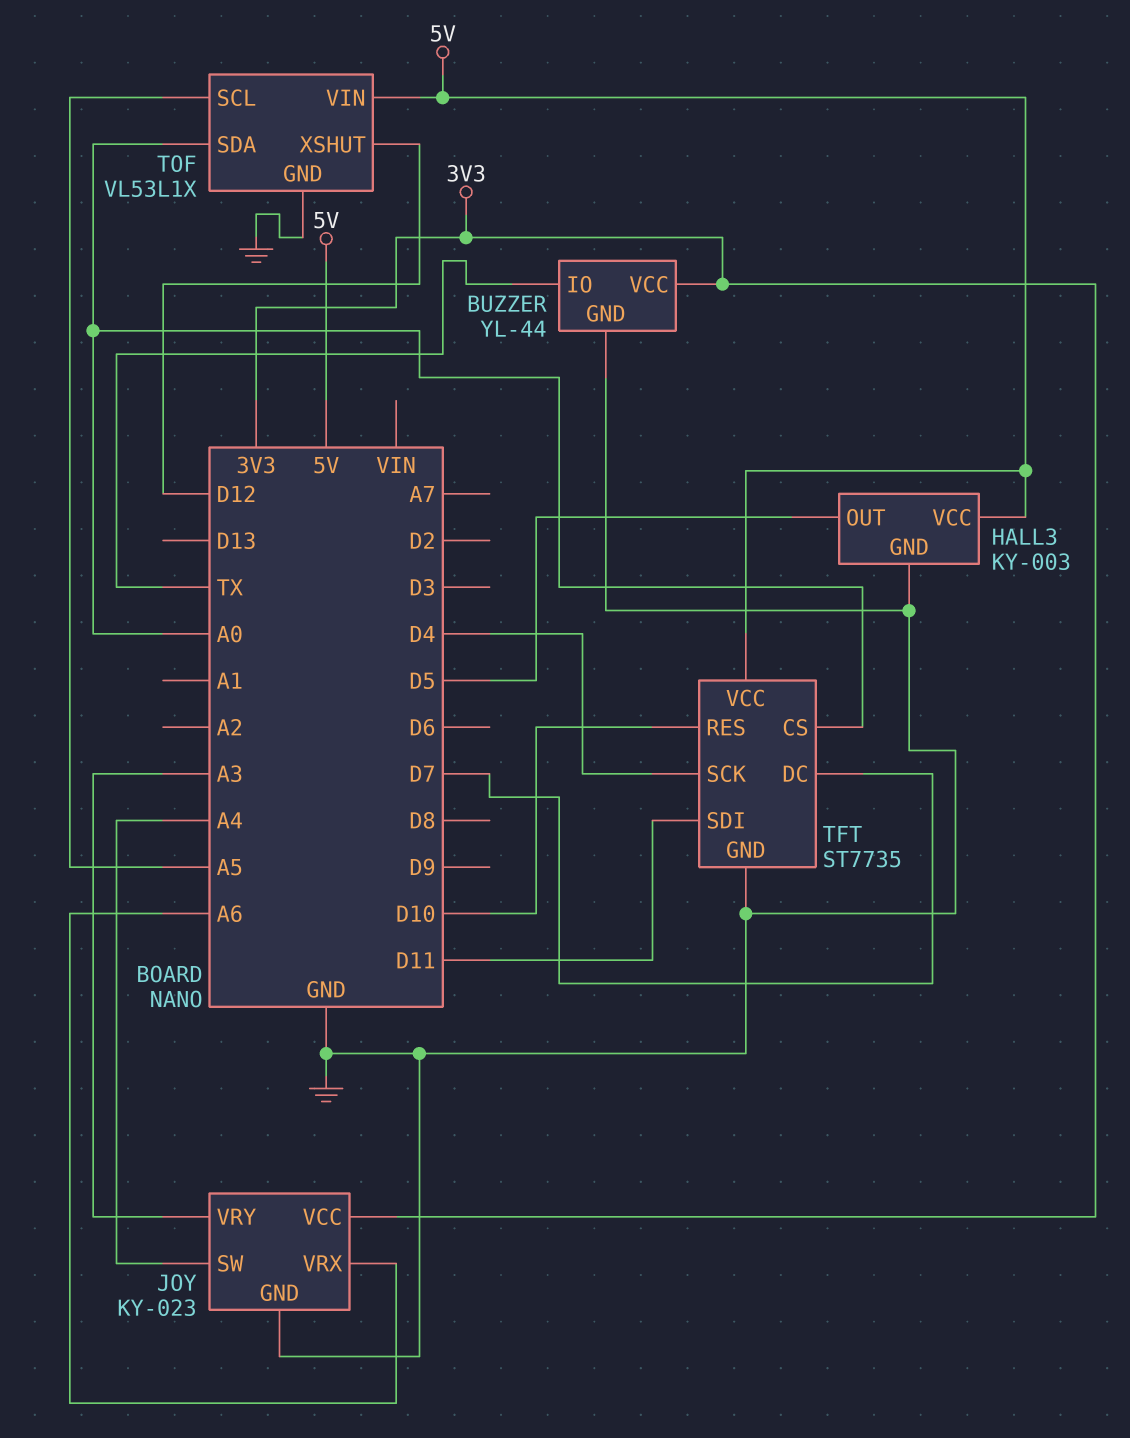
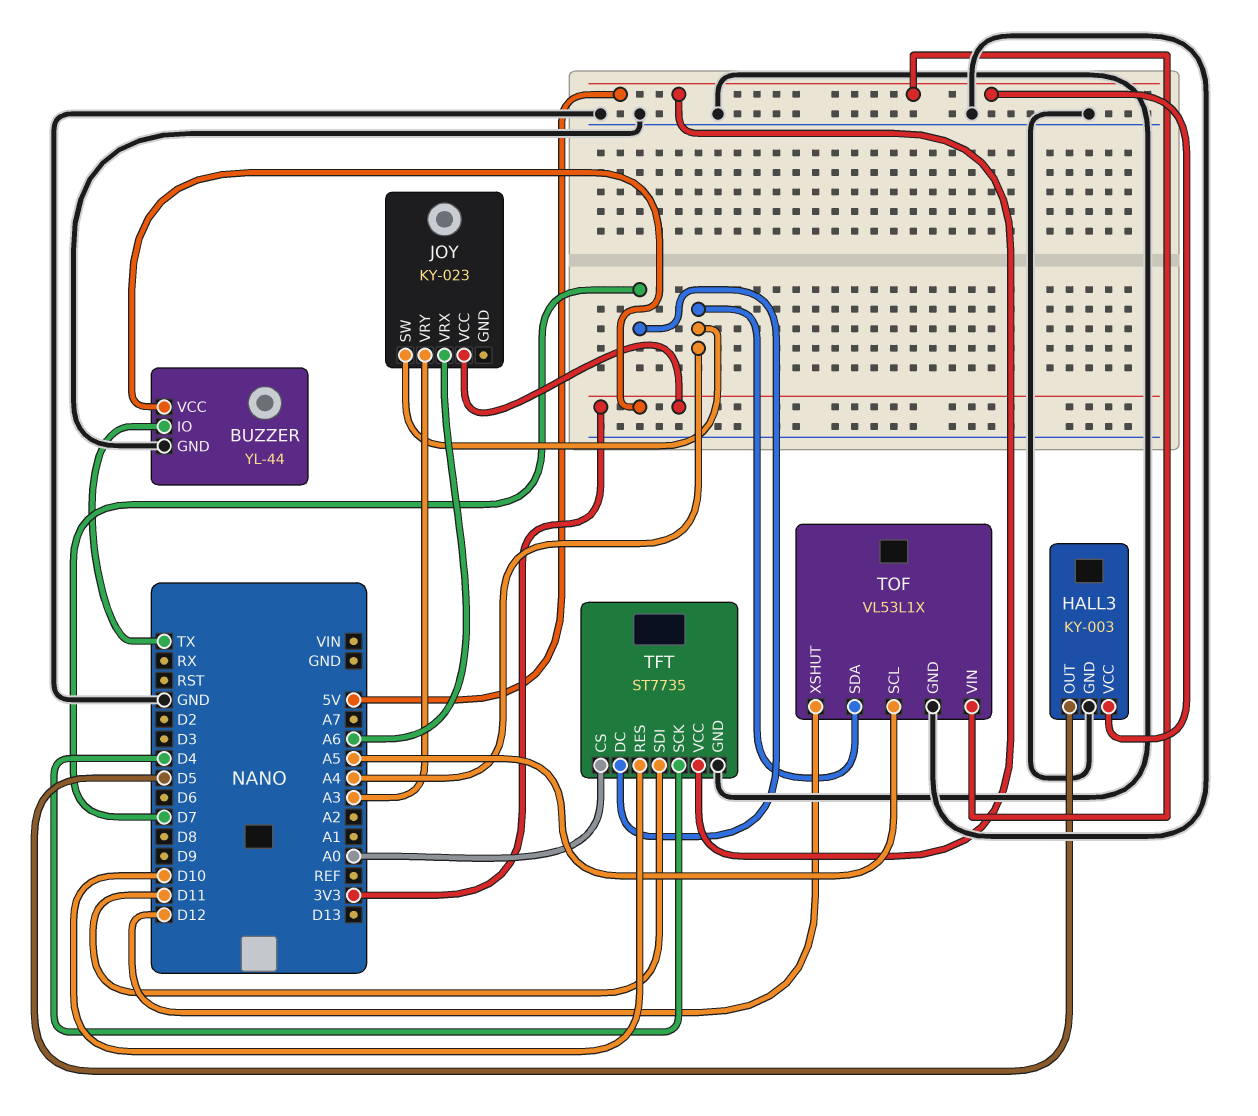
JOY pin GND: GND -> none
TOF pin SDA: A0 -> A4

